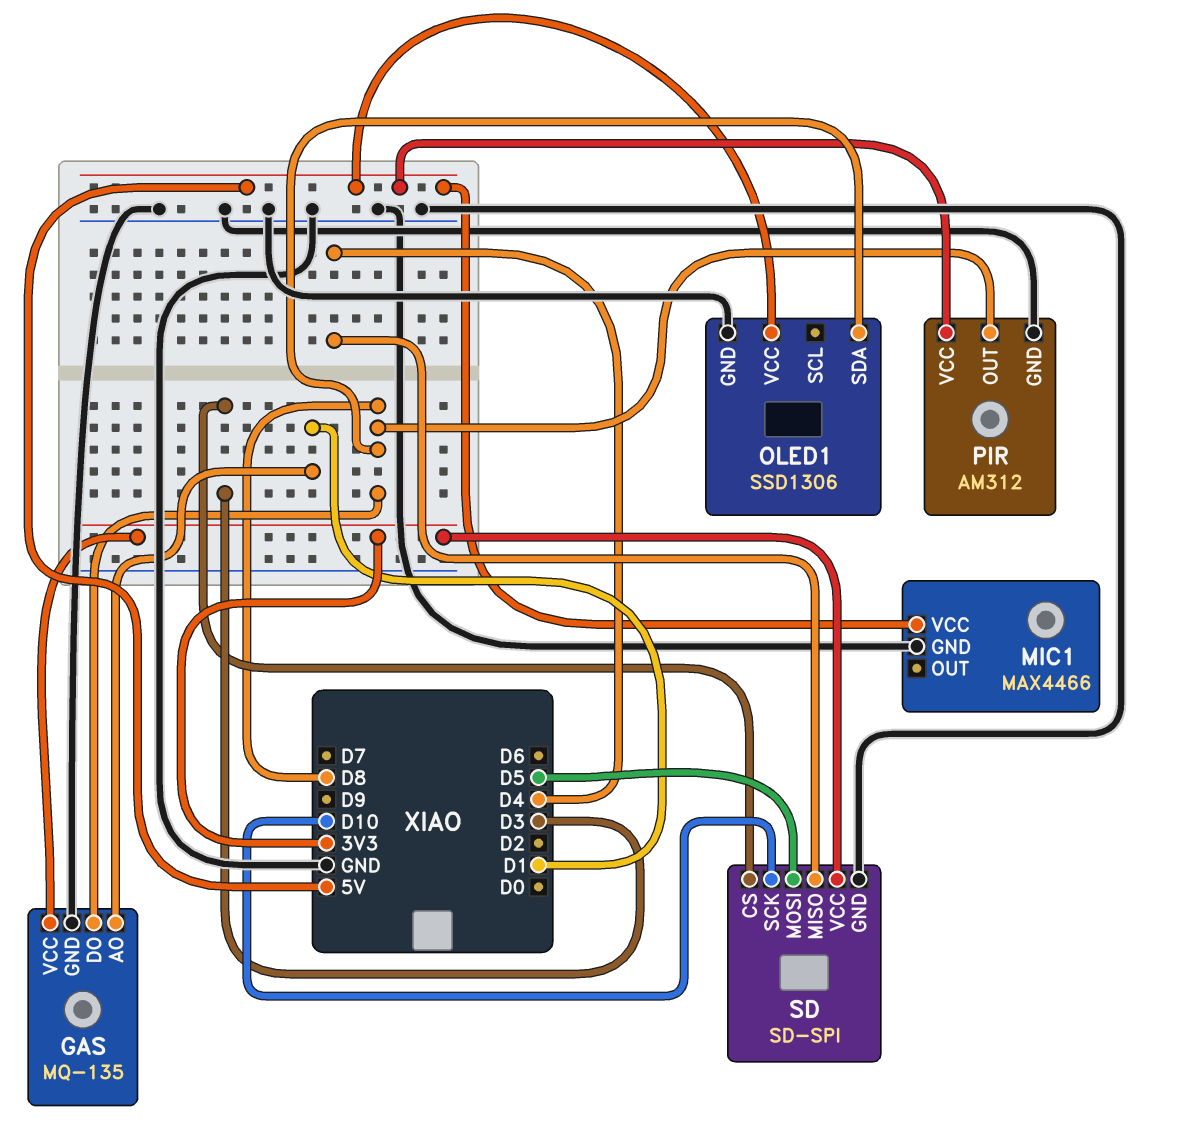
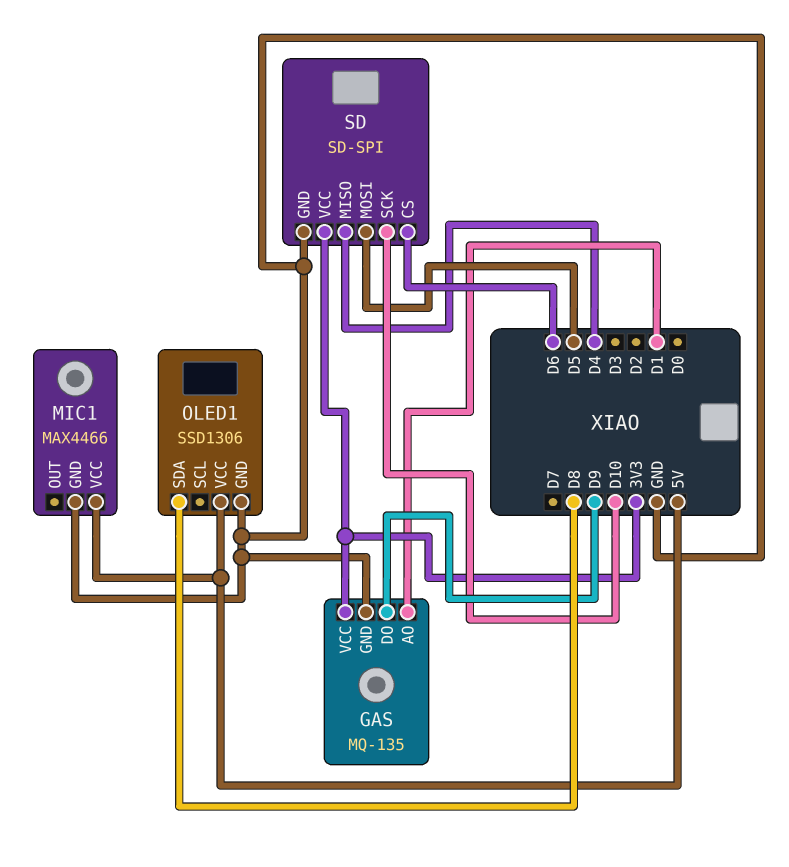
GAS pin DO: D8 -> D9
PIR: AM312 -> none
PIR pin GND: GND -> none
PIR pin OUT: D8 -> none
PIR pin VCC: 5V -> none
SD pin CS: D3 -> D6

